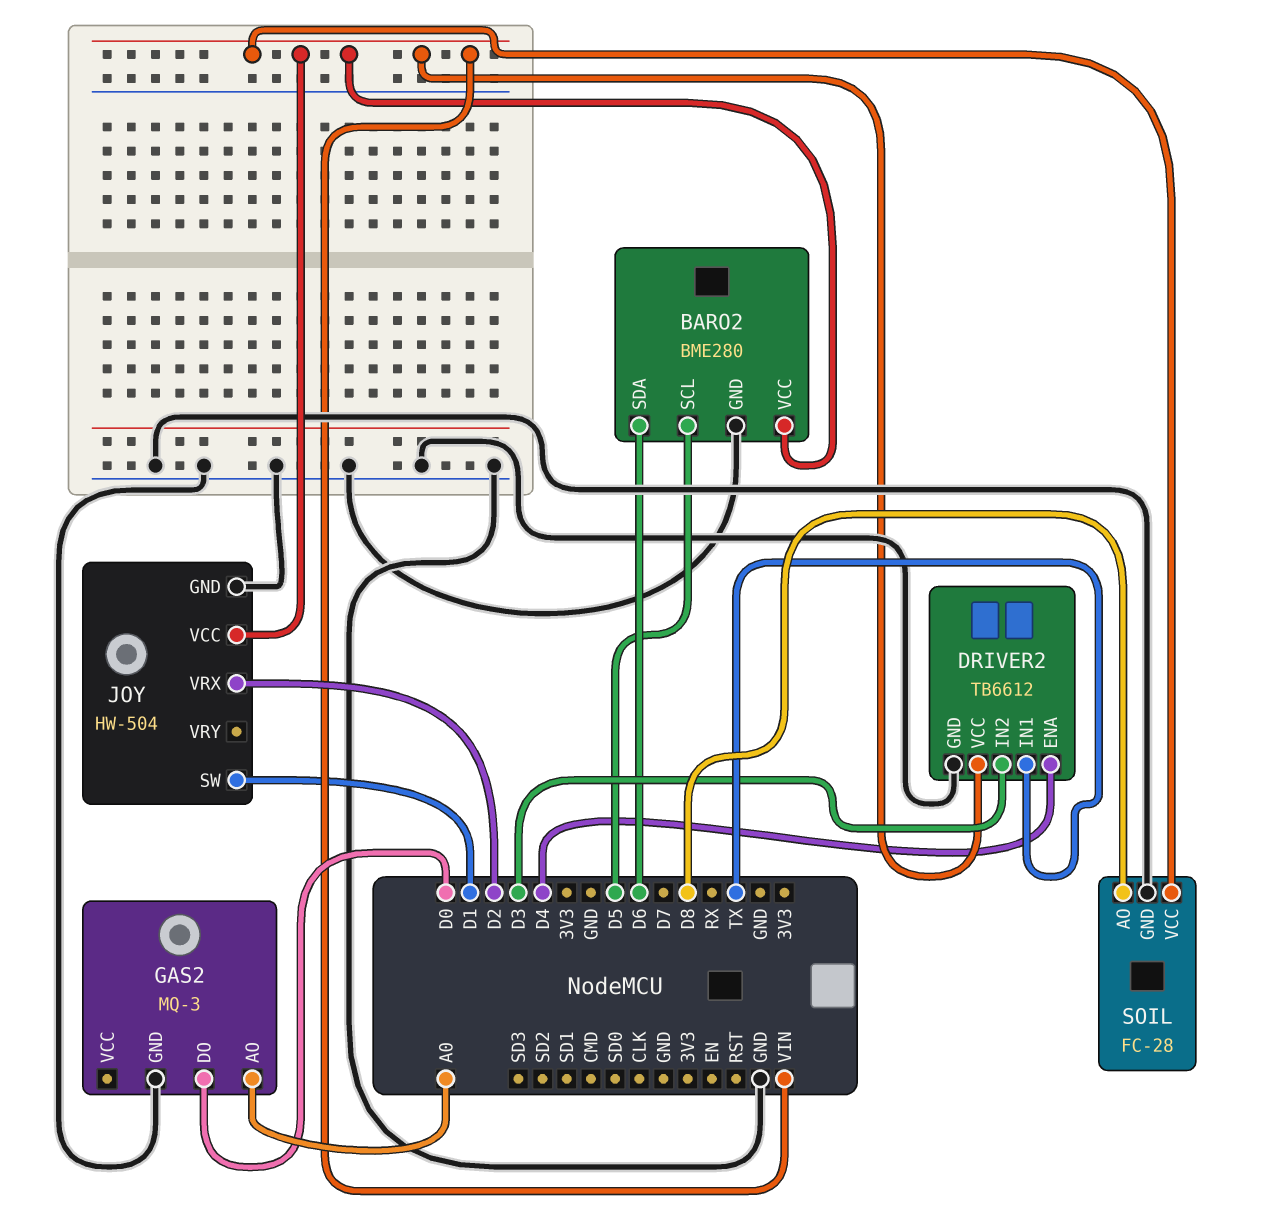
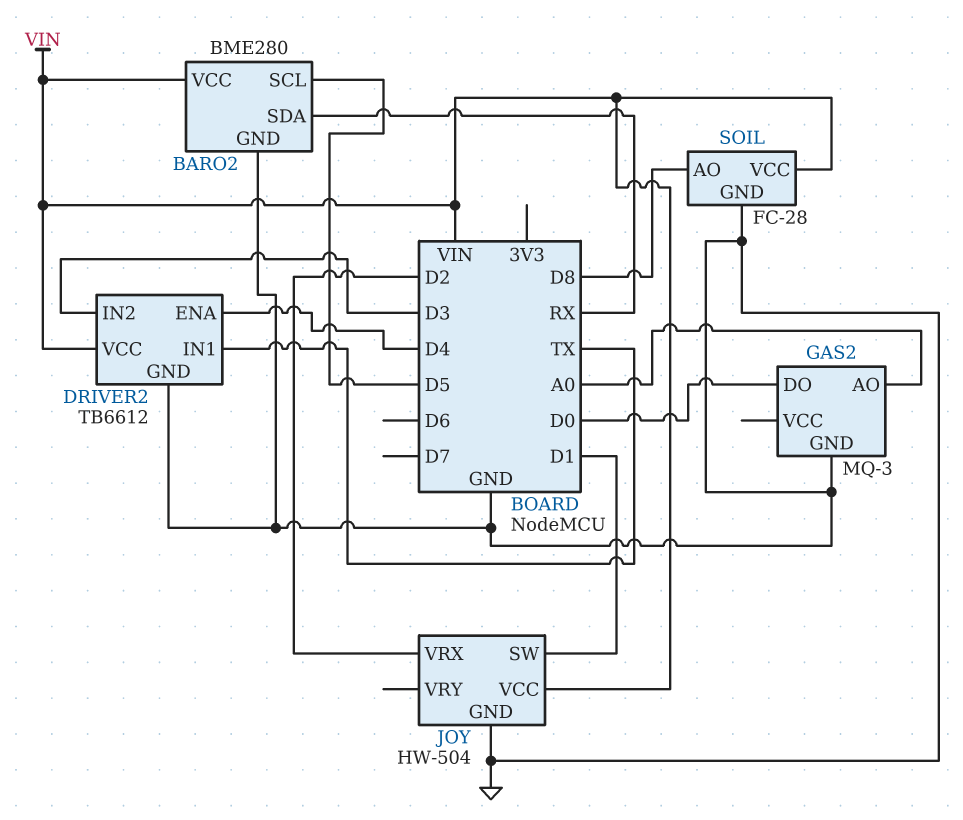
BARO2 pin SDA: D6 -> RX

